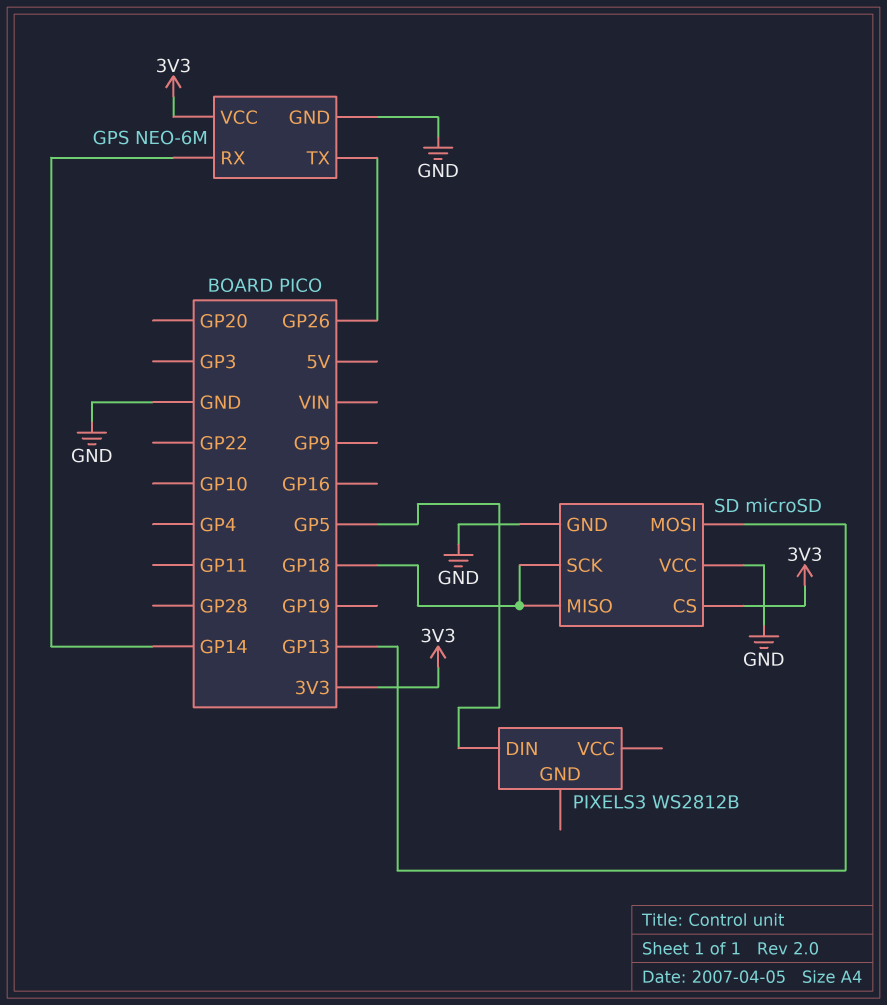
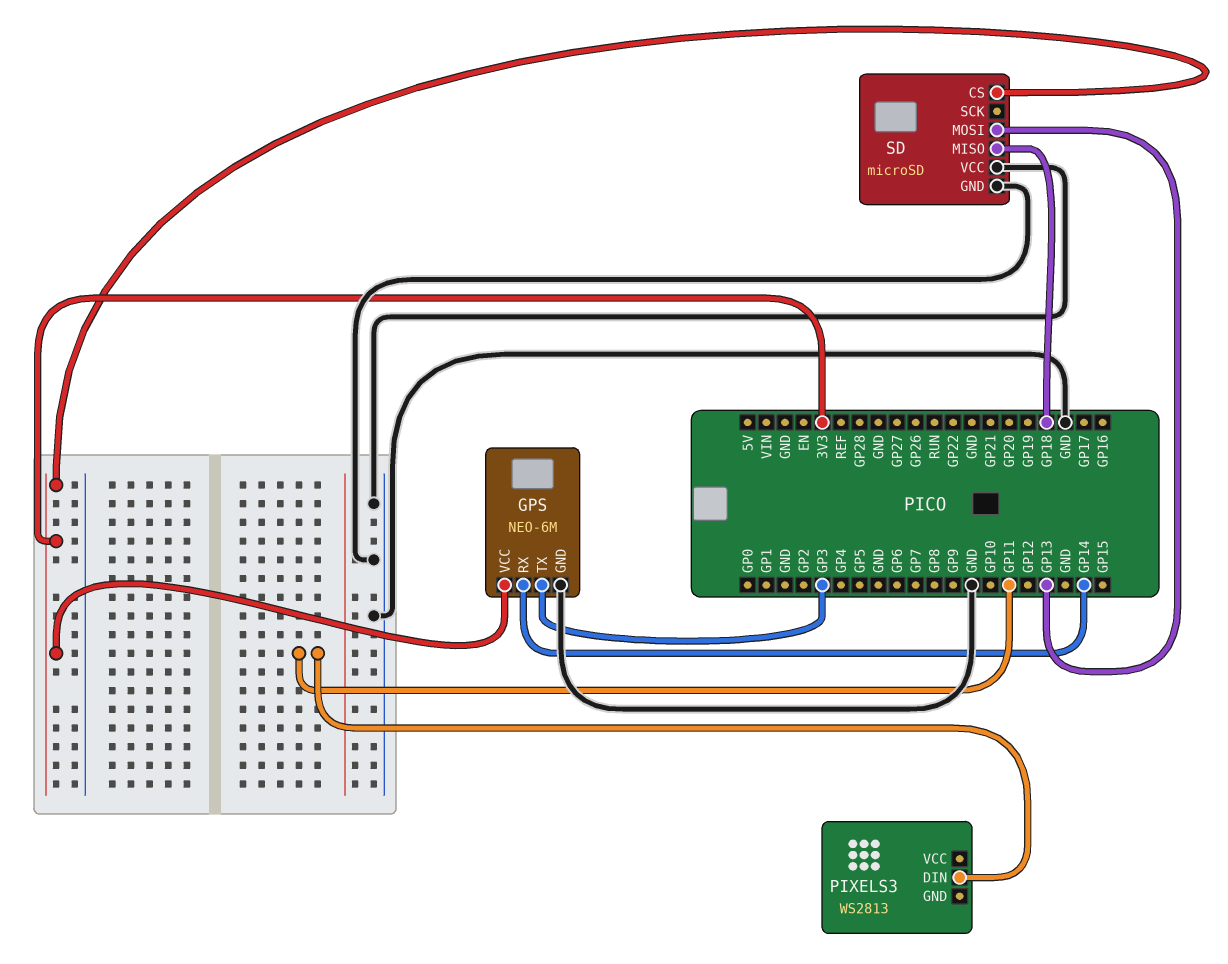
GPS pin TX: GP26 -> GP3
PIXELS3: WS2812B -> WS2813
PIXELS3 pin DIN: GP5 -> GP11
SD pin SCK: GP18 -> none

